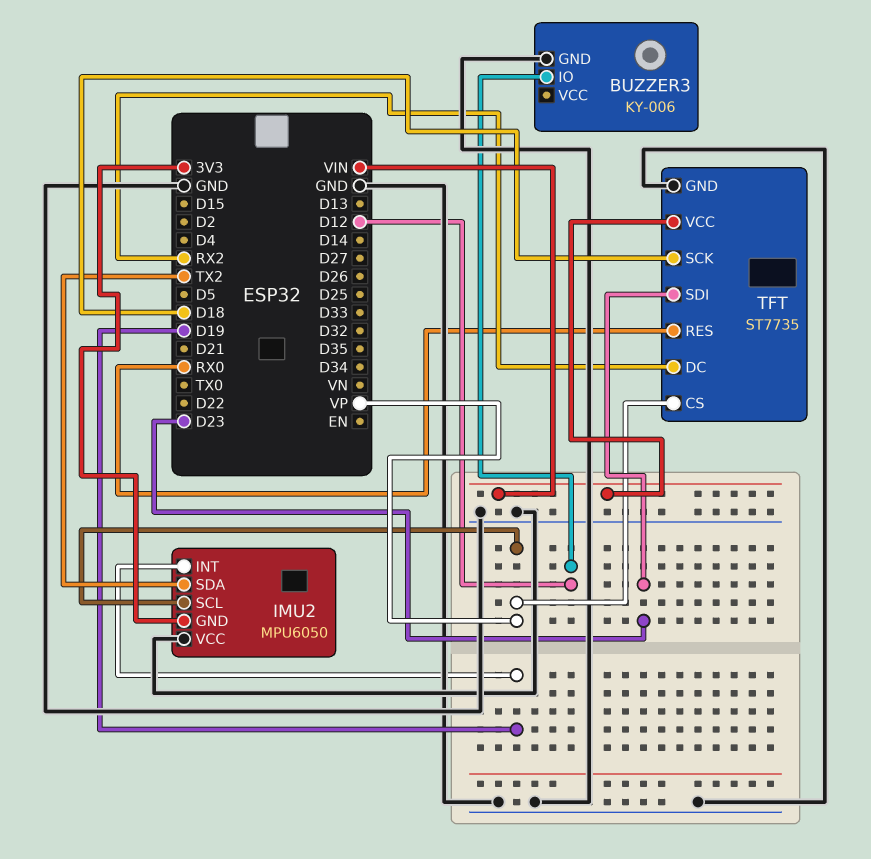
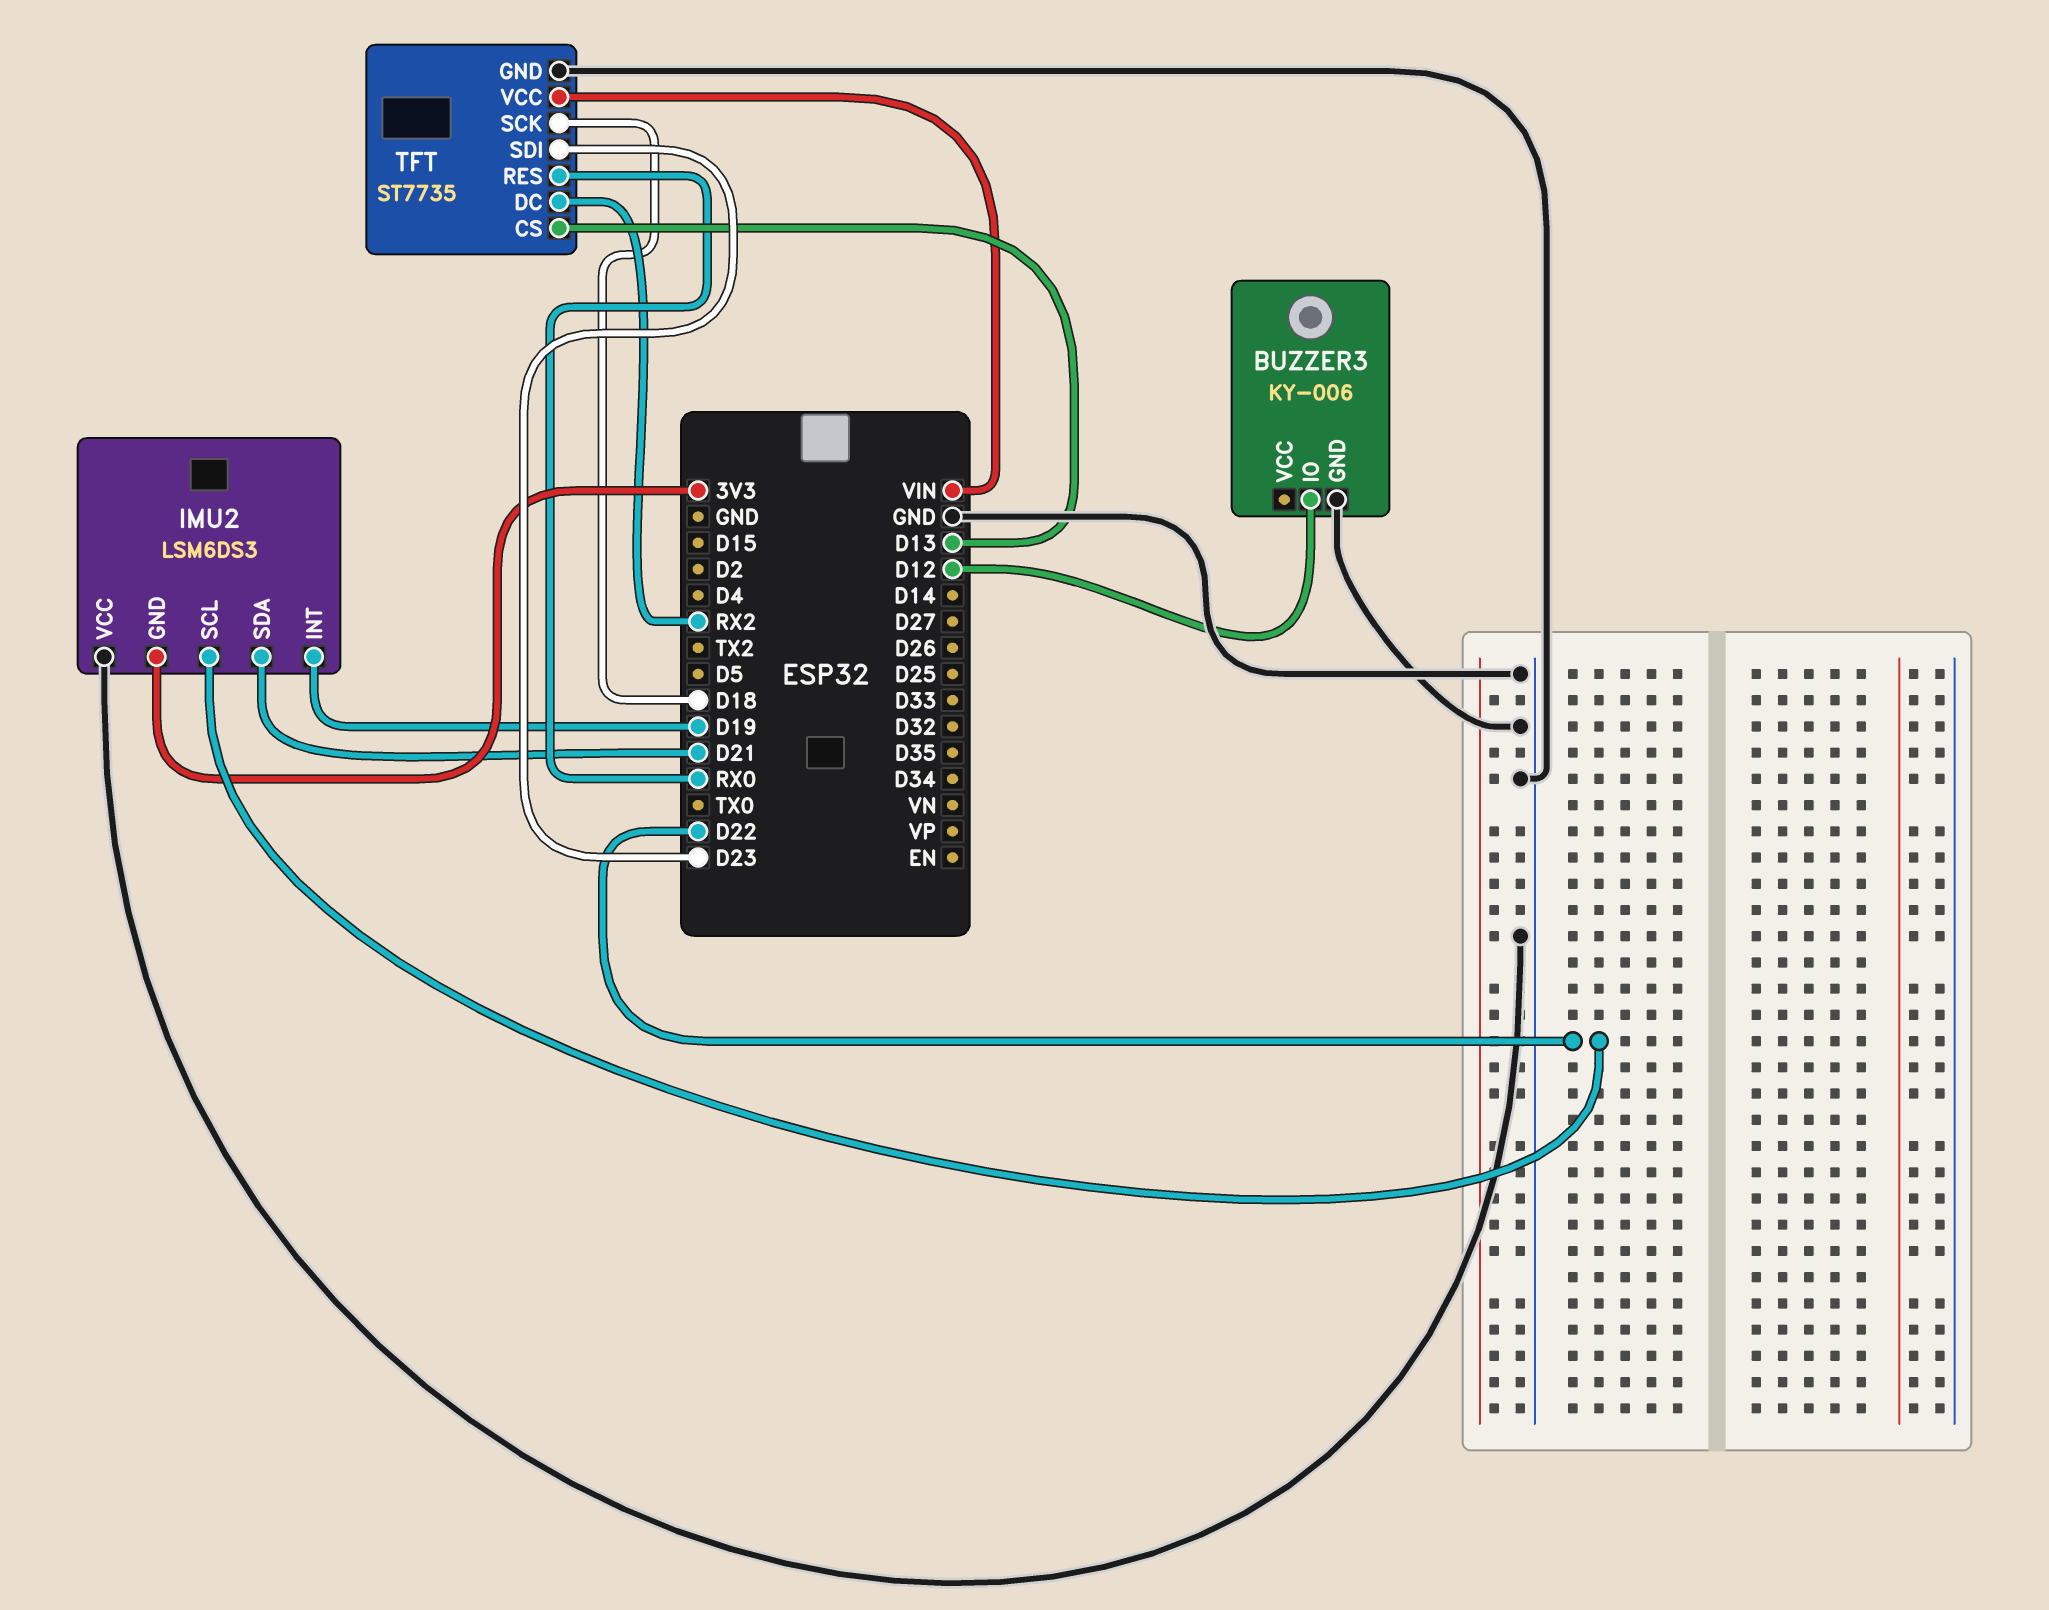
IMU2: MPU6050 -> LSM6DS3
IMU2 pin SCL: VP -> D22
IMU2 pin SDA: TX2 -> D21
TFT pin CS: VP -> D13

